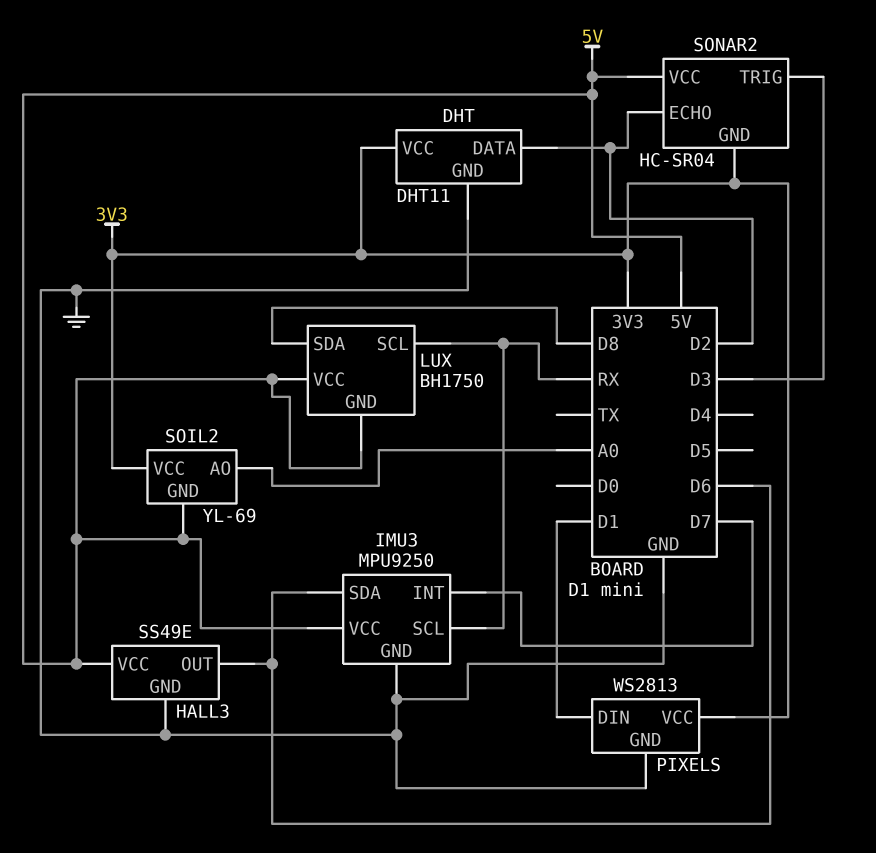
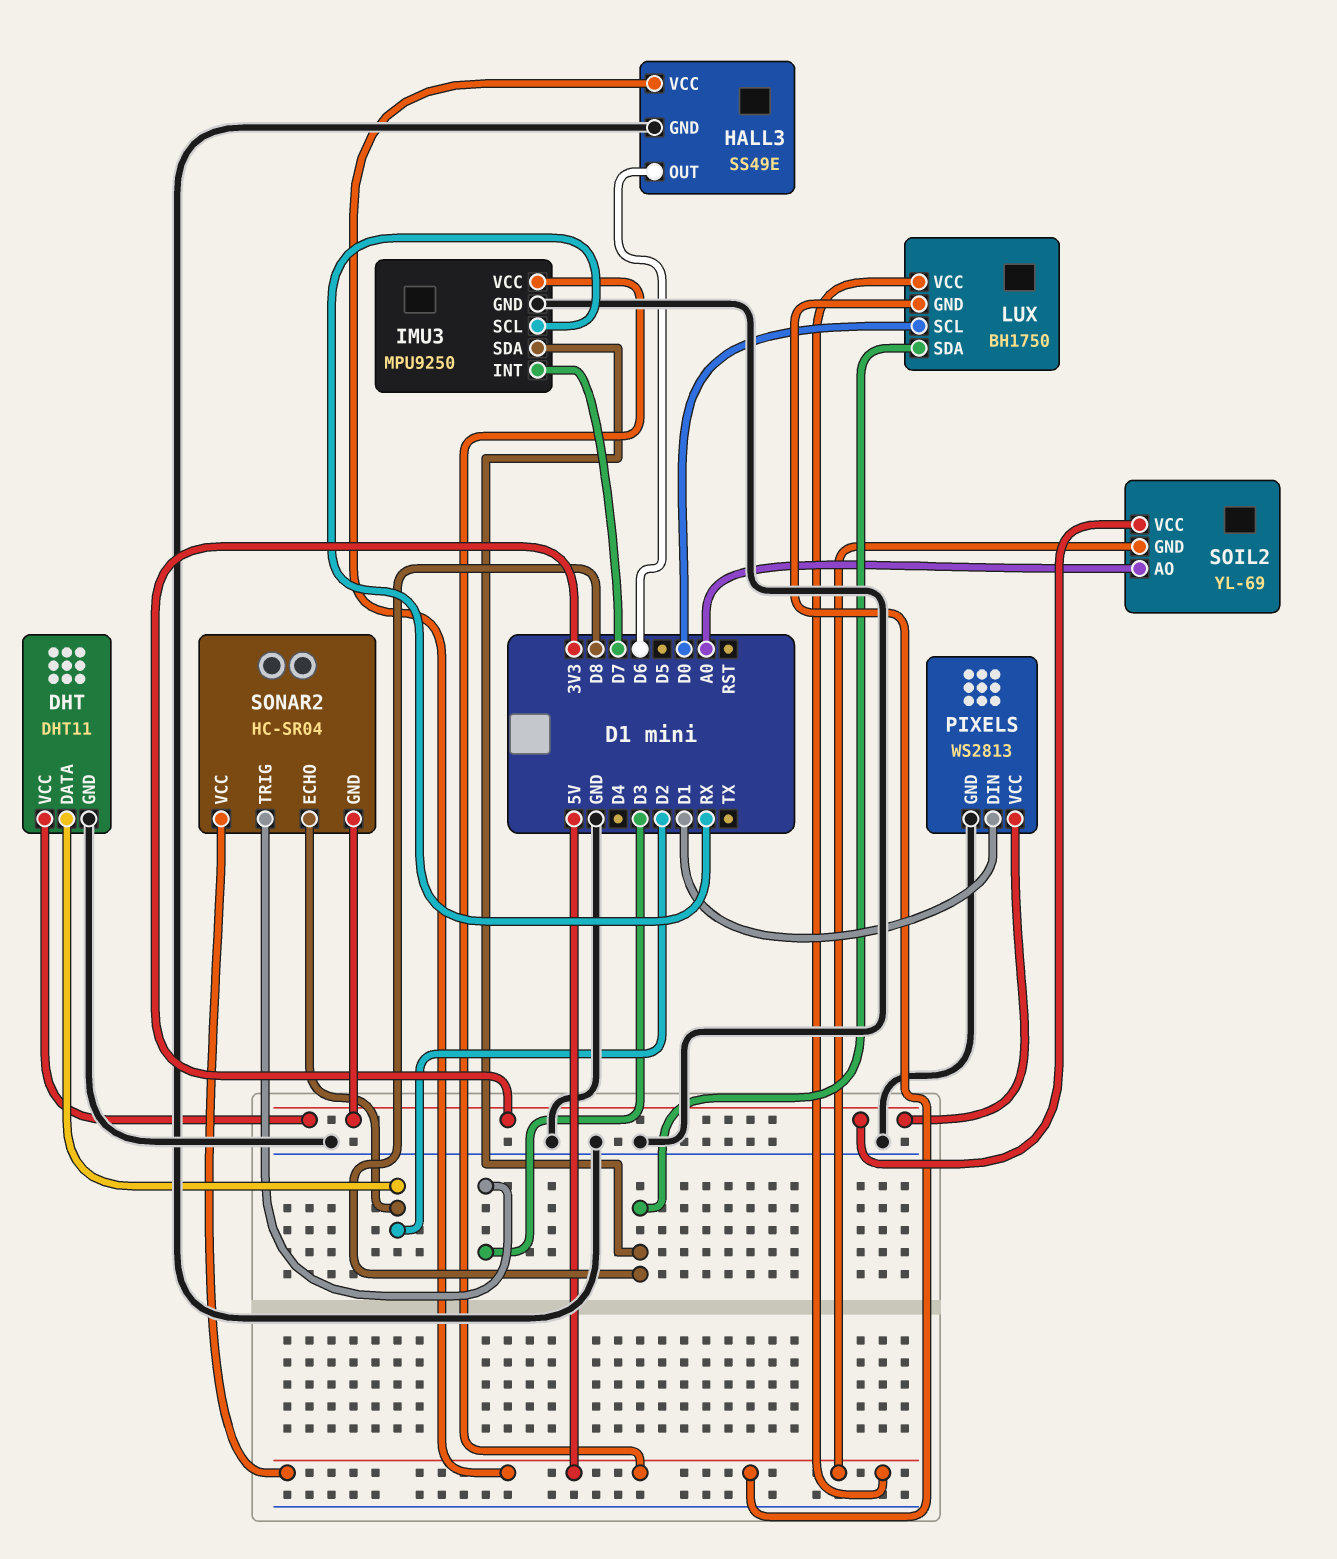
IMU3 pin SDA: D6 -> D8
LUX pin SCL: RX -> D0

